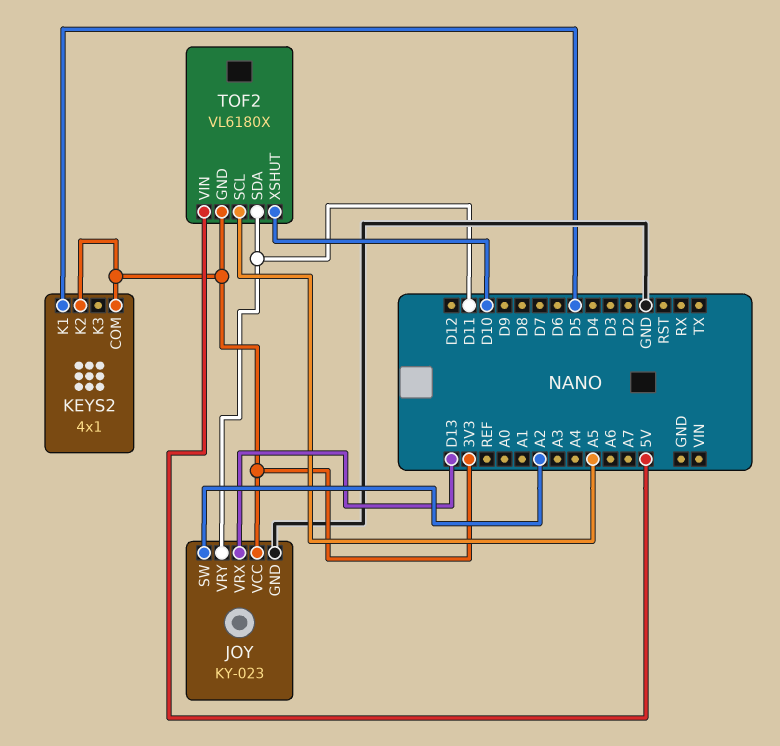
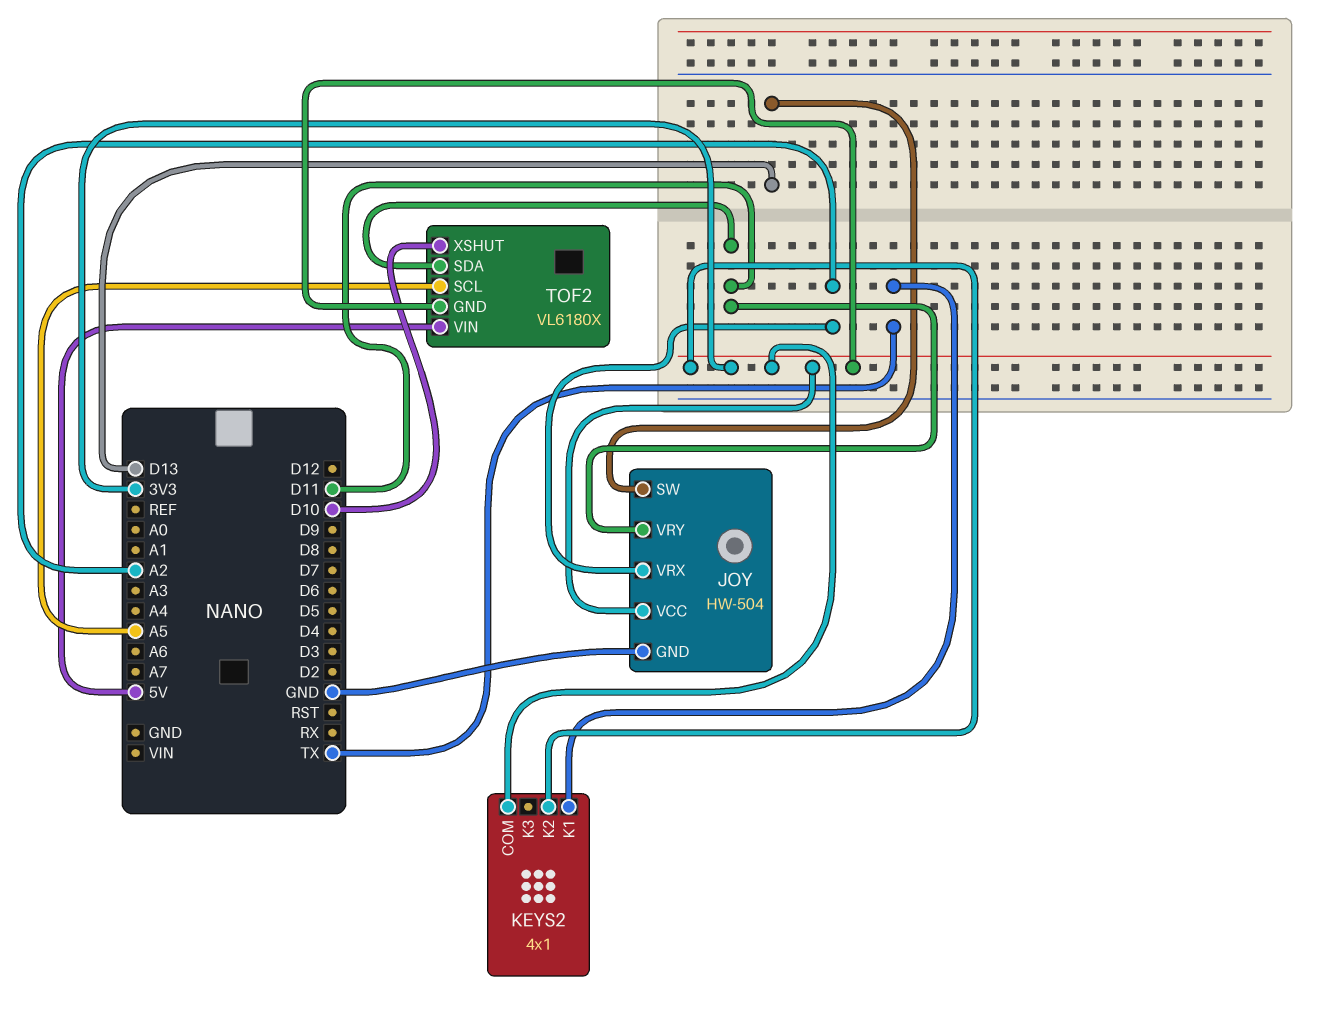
JOY: KY-023 -> HW-504
JOY pin SW: A2 -> D13
JOY pin VRX: D13 -> A2
KEYS2 pin K1: D5 -> TX

